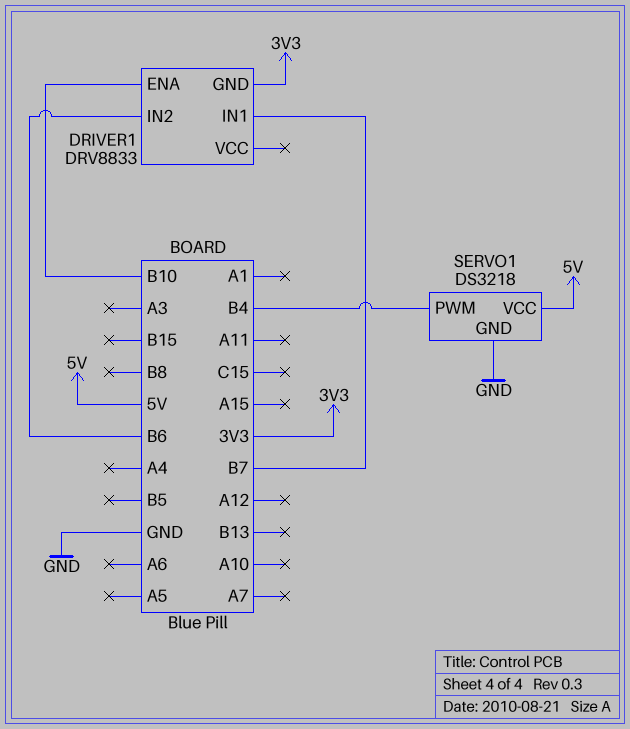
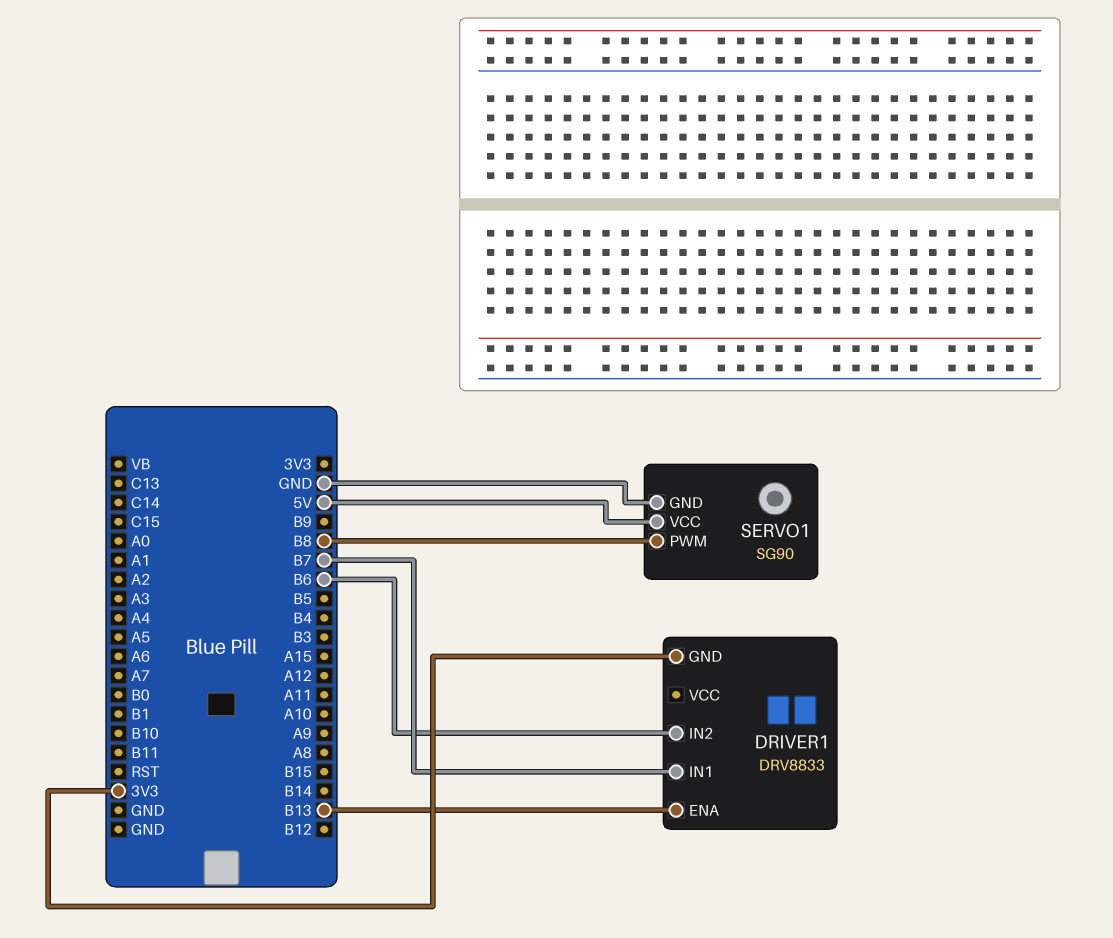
DRIVER1 pin ENA: B10 -> B13
SERVO1: DS3218 -> SG90
SERVO1 pin PWM: B4 -> B8

